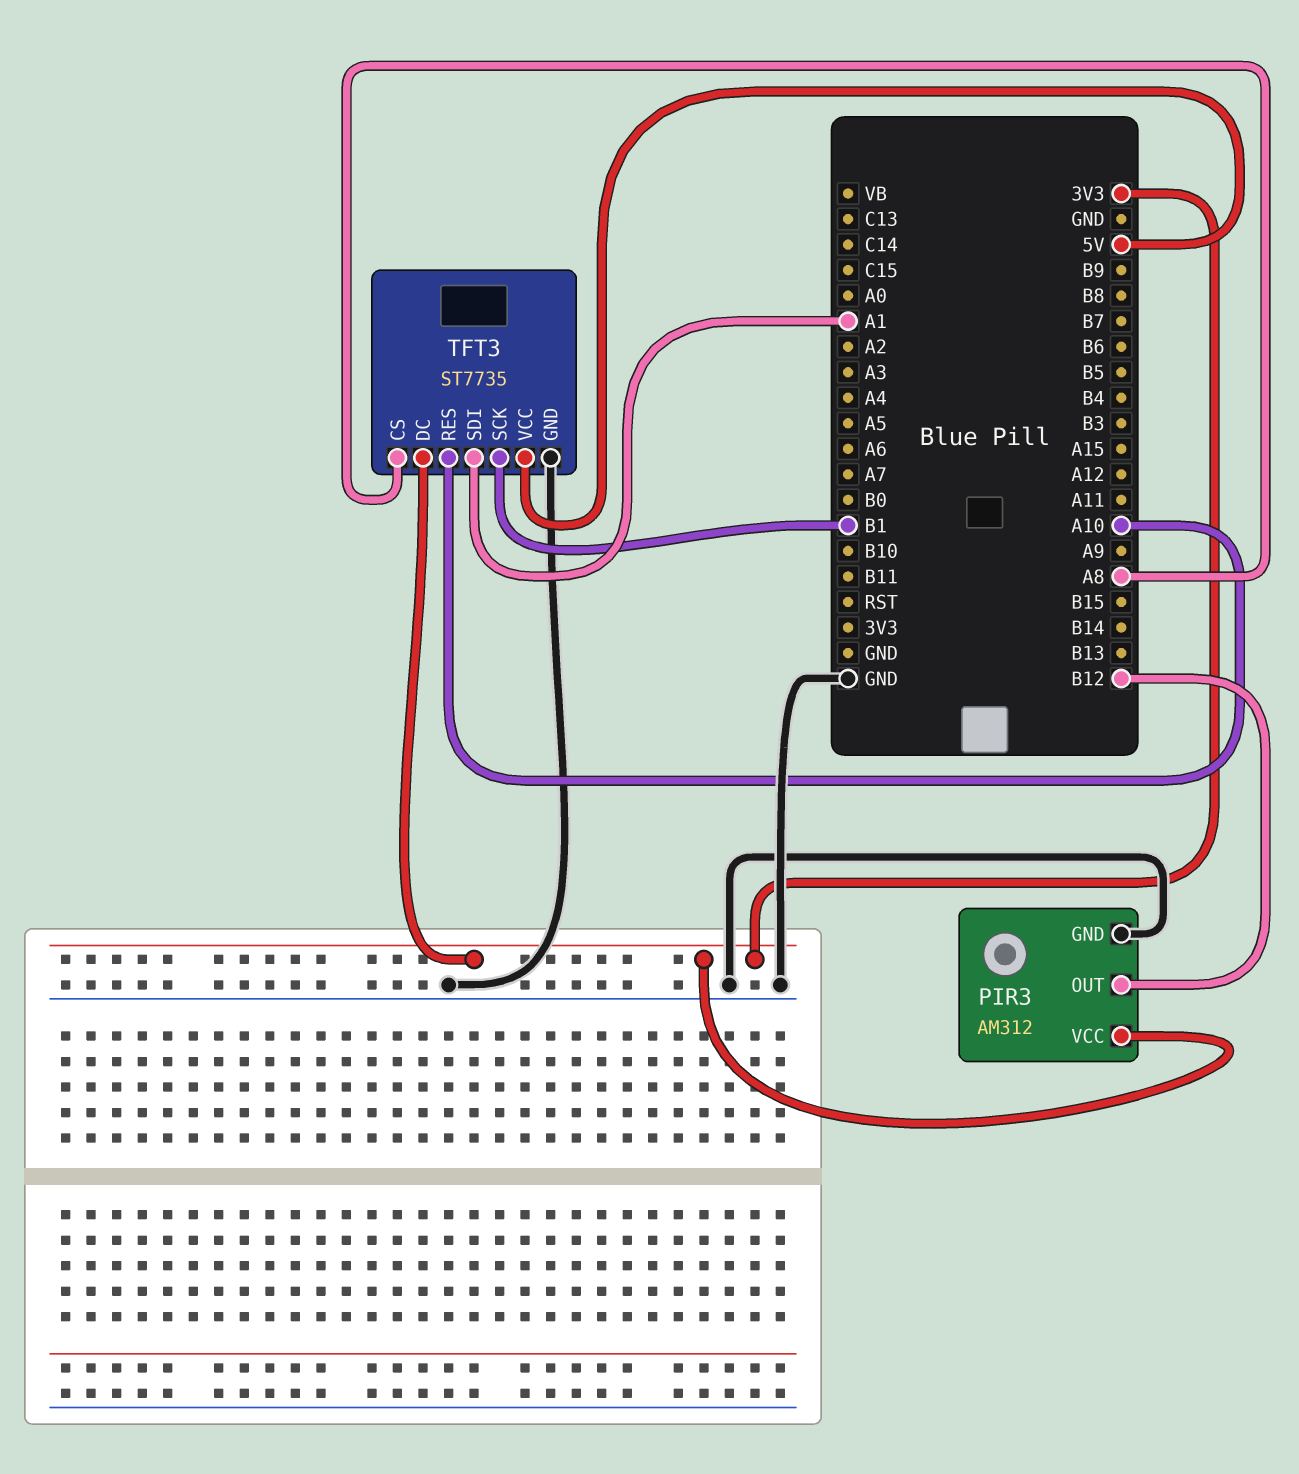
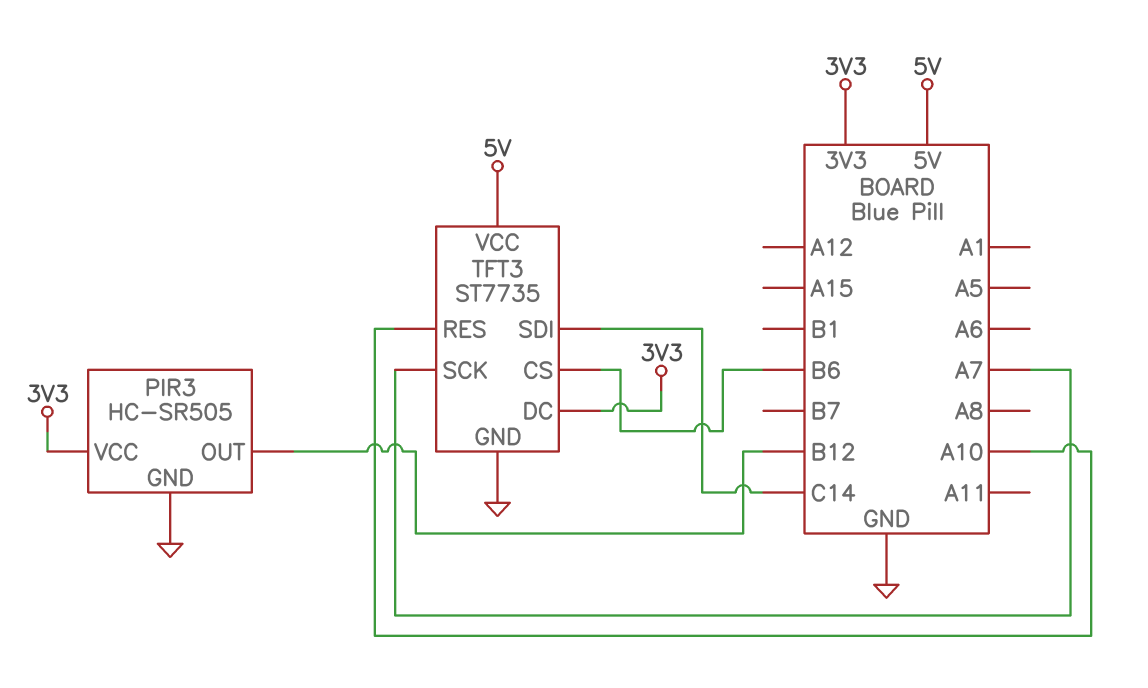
PIR3: AM312 -> HC-SR505
TFT3 pin CS: A8 -> B6
TFT3 pin SCK: B1 -> A7
TFT3 pin SDI: A1 -> C14

